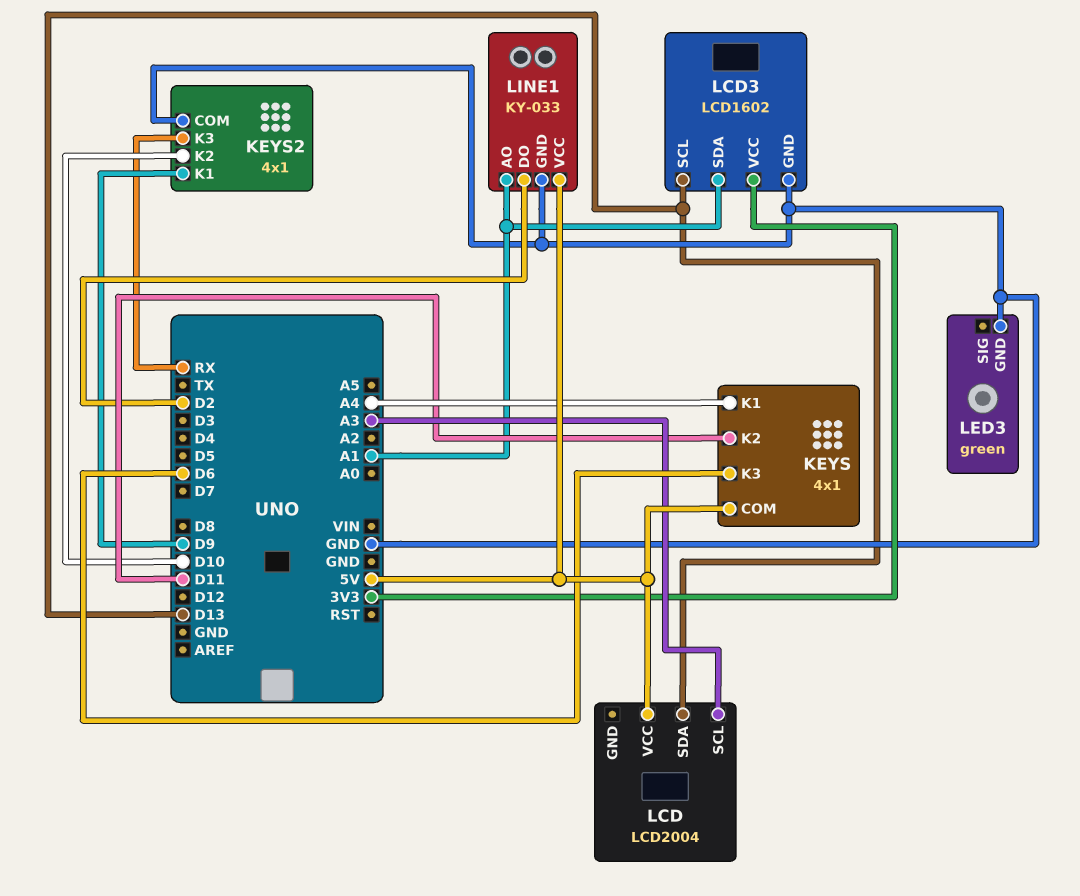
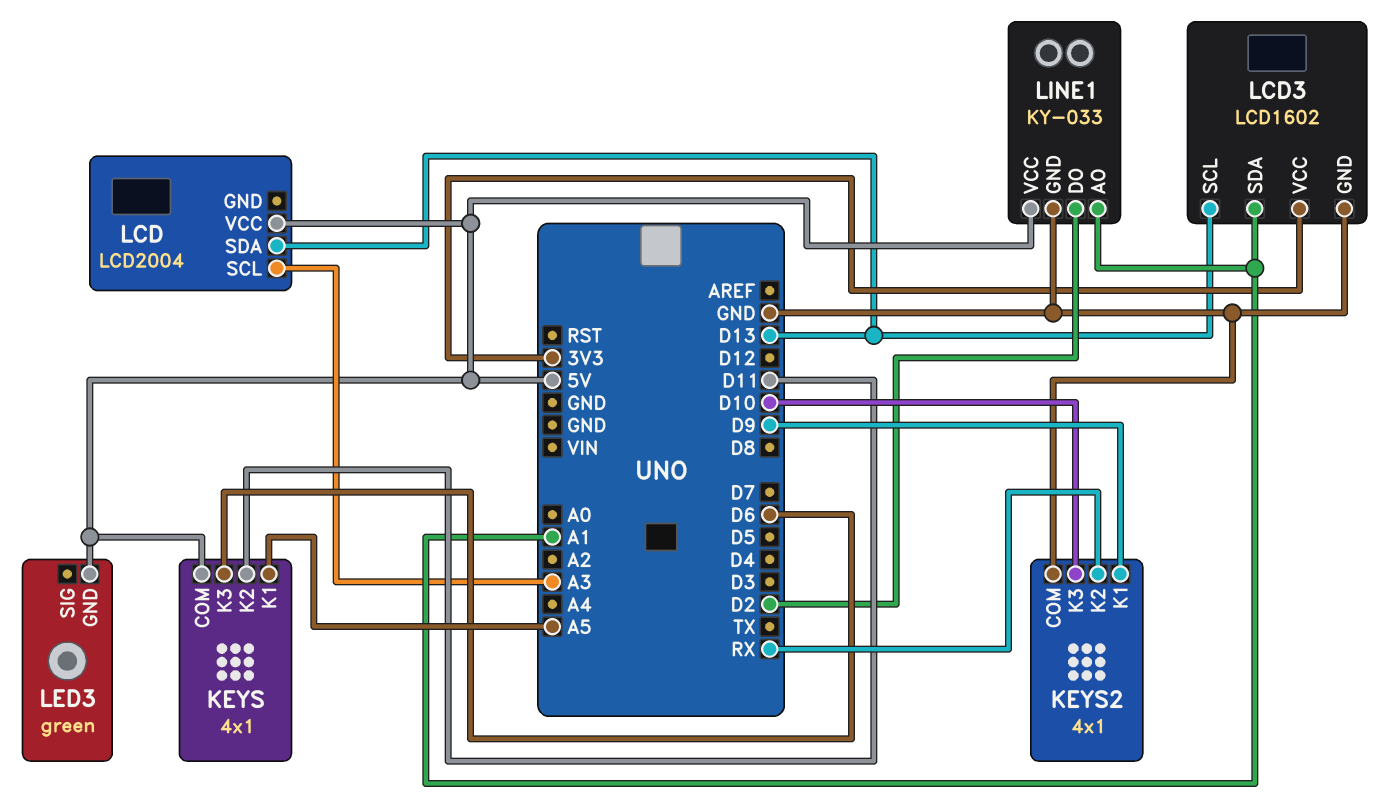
KEYS pin K1: A4 -> A5
KEYS2 pin K2: D10 -> RX
KEYS2 pin K3: RX -> D10
LED3 pin GND: GND -> 5V

